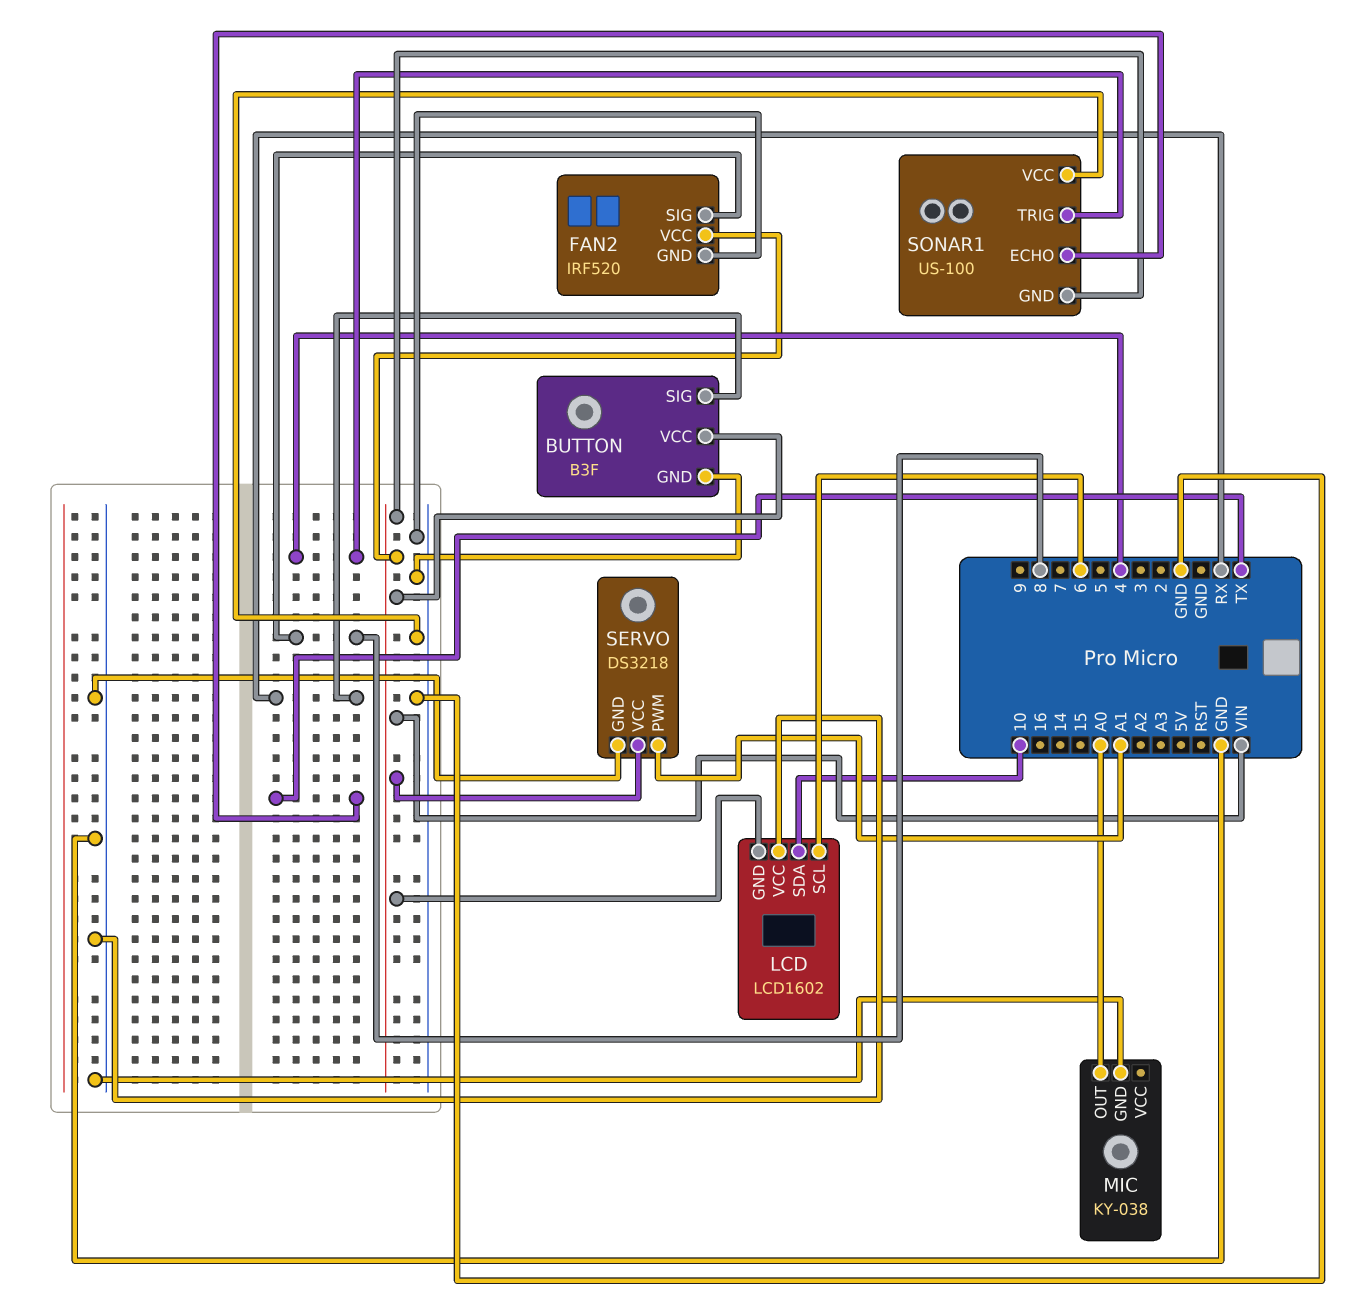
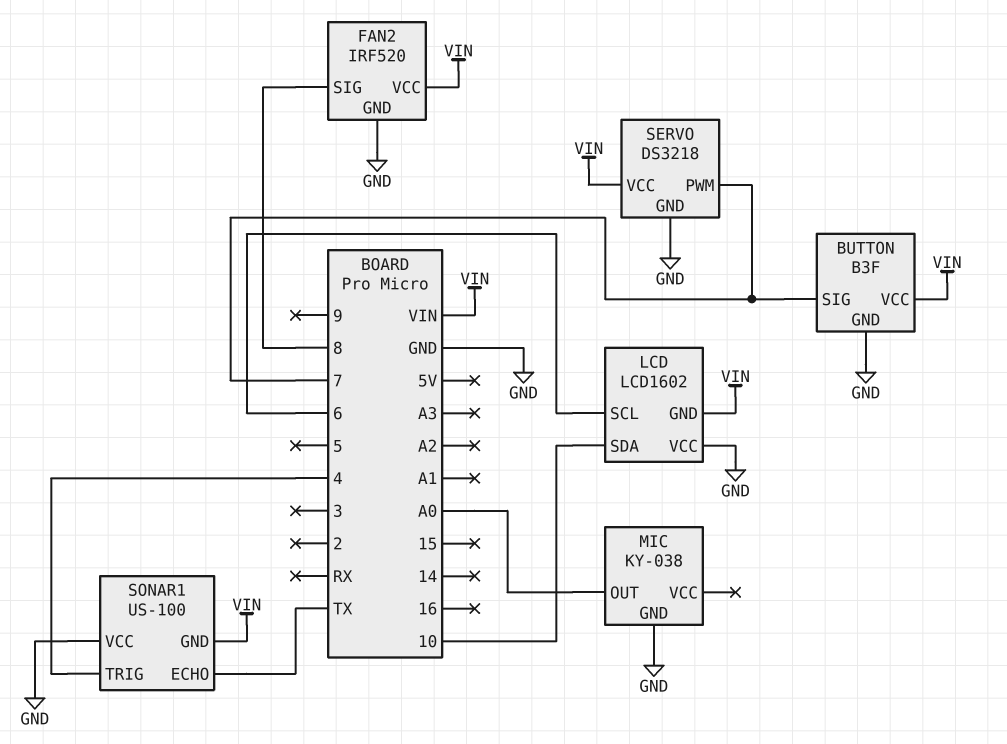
BUTTON pin SIG: RX -> 7
SERVO pin PWM: A1 -> 7

